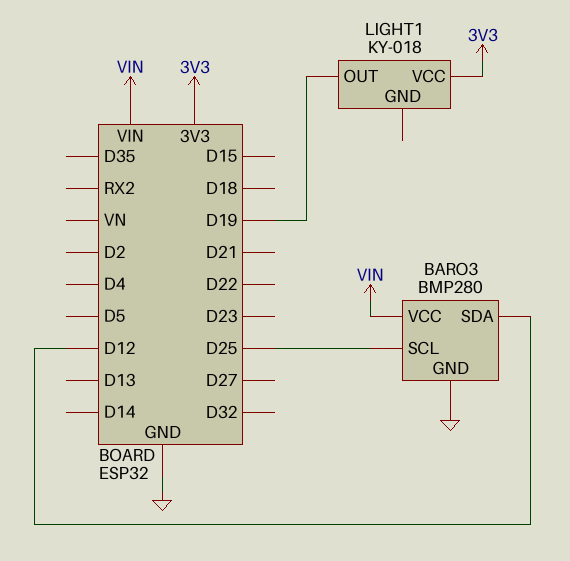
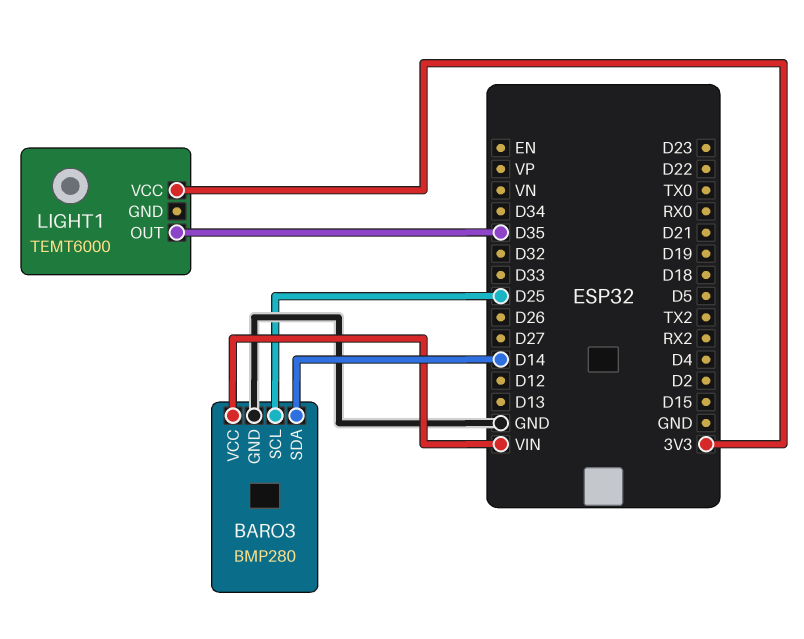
BARO3 pin SDA: D12 -> D14
LIGHT1: KY-018 -> TEMT6000
LIGHT1 pin OUT: D19 -> D35

